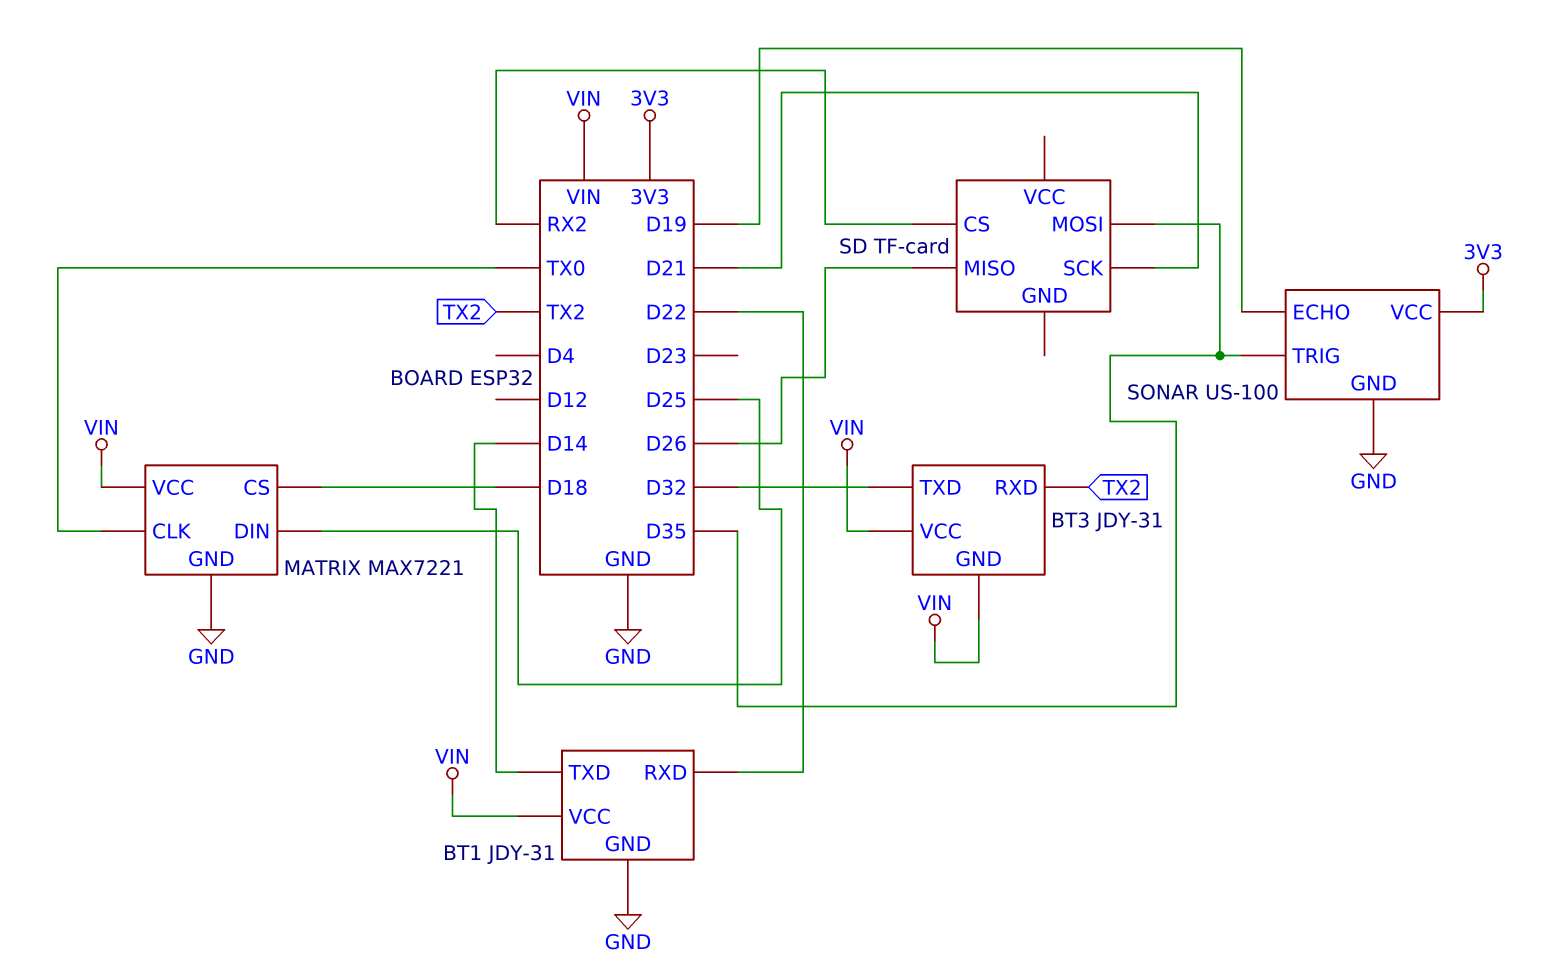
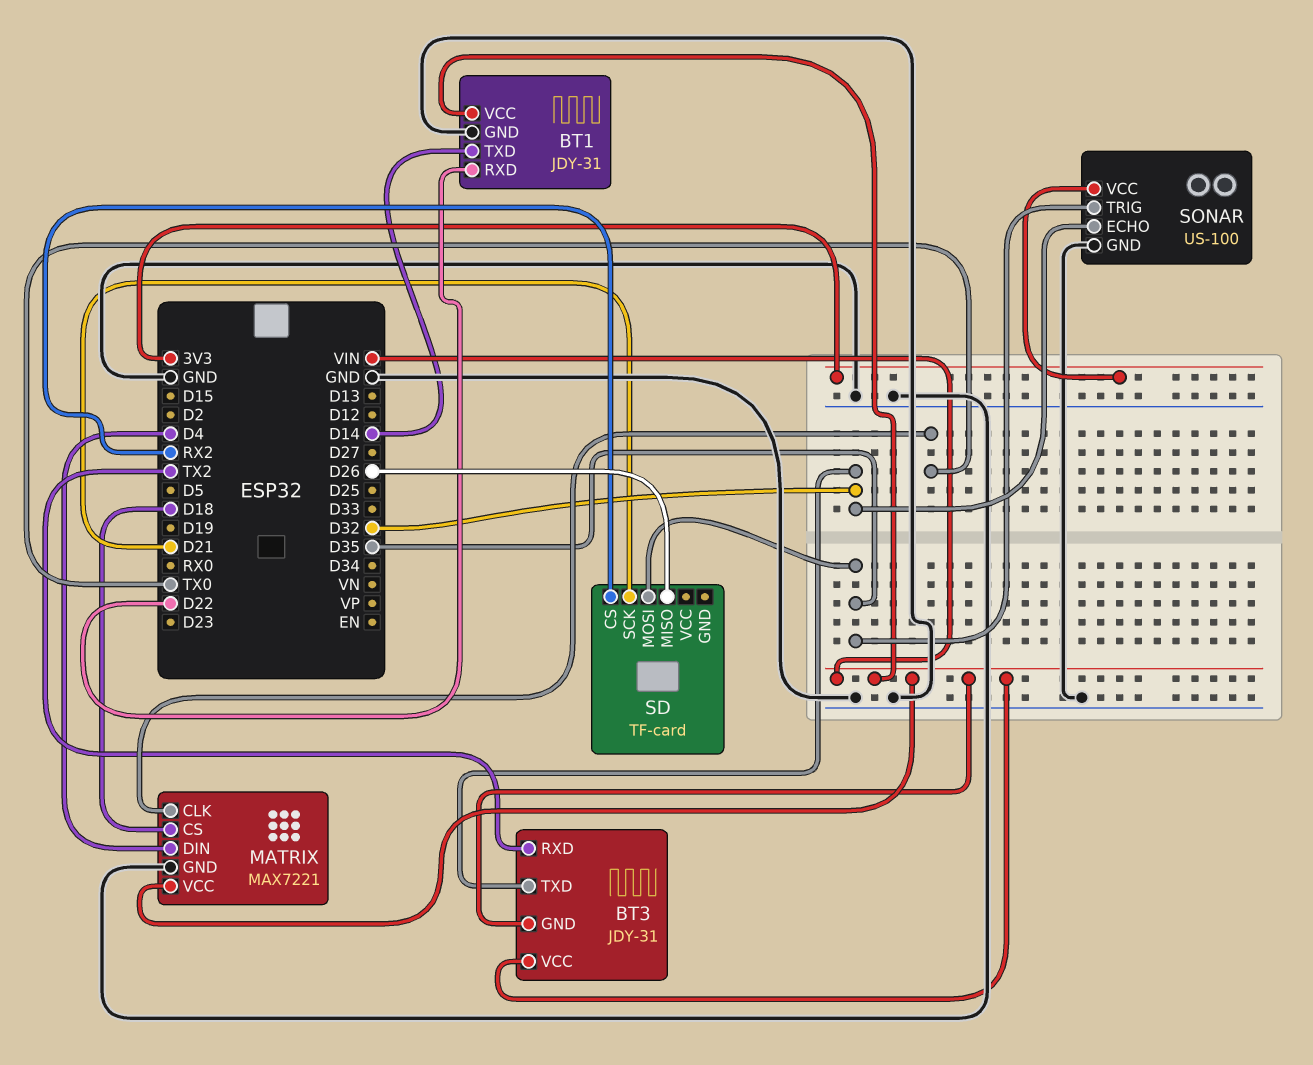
MATRIX pin DIN: D25 -> D4
SONAR pin ECHO: D19 -> D32

